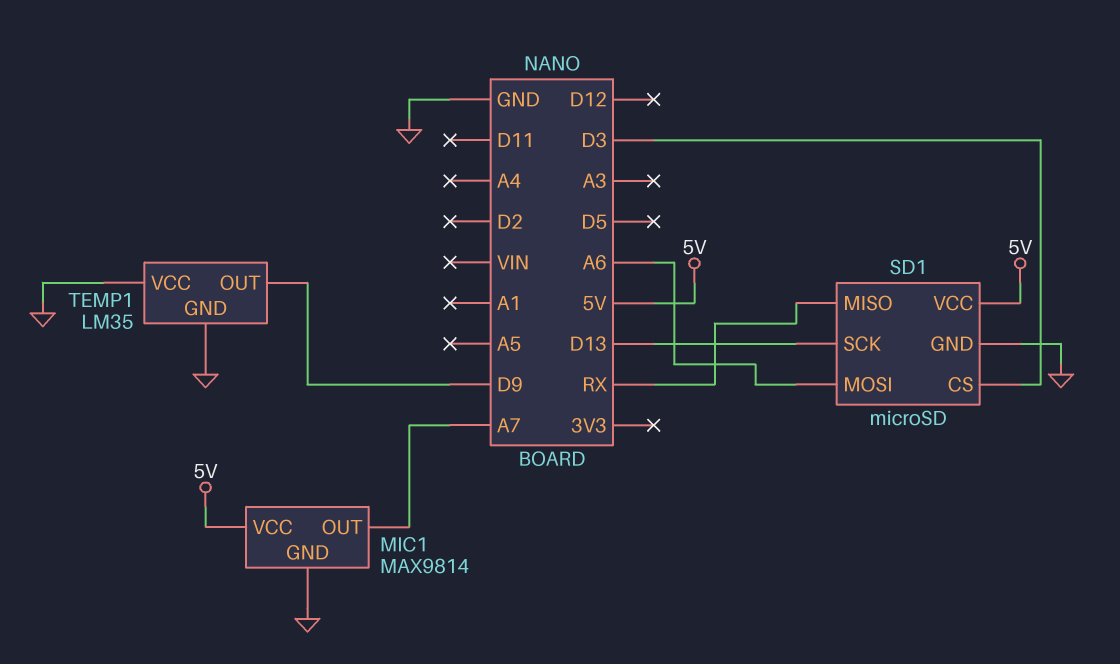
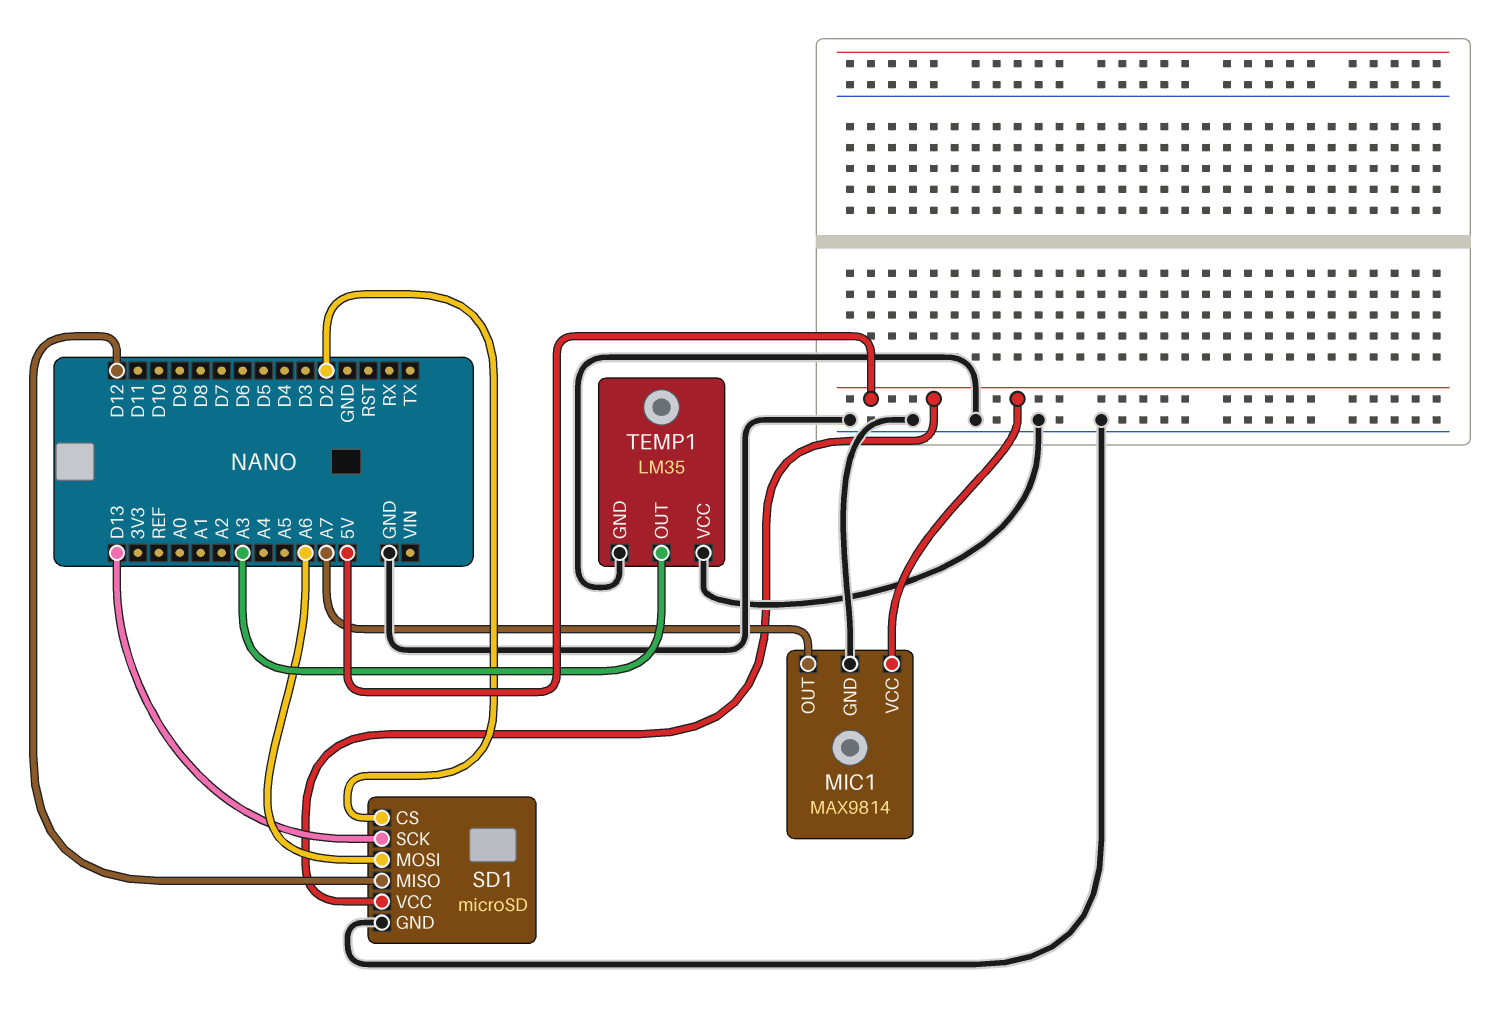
SD1 pin CS: D3 -> D2
SD1 pin MISO: RX -> D12
TEMP1 pin OUT: D9 -> A3

